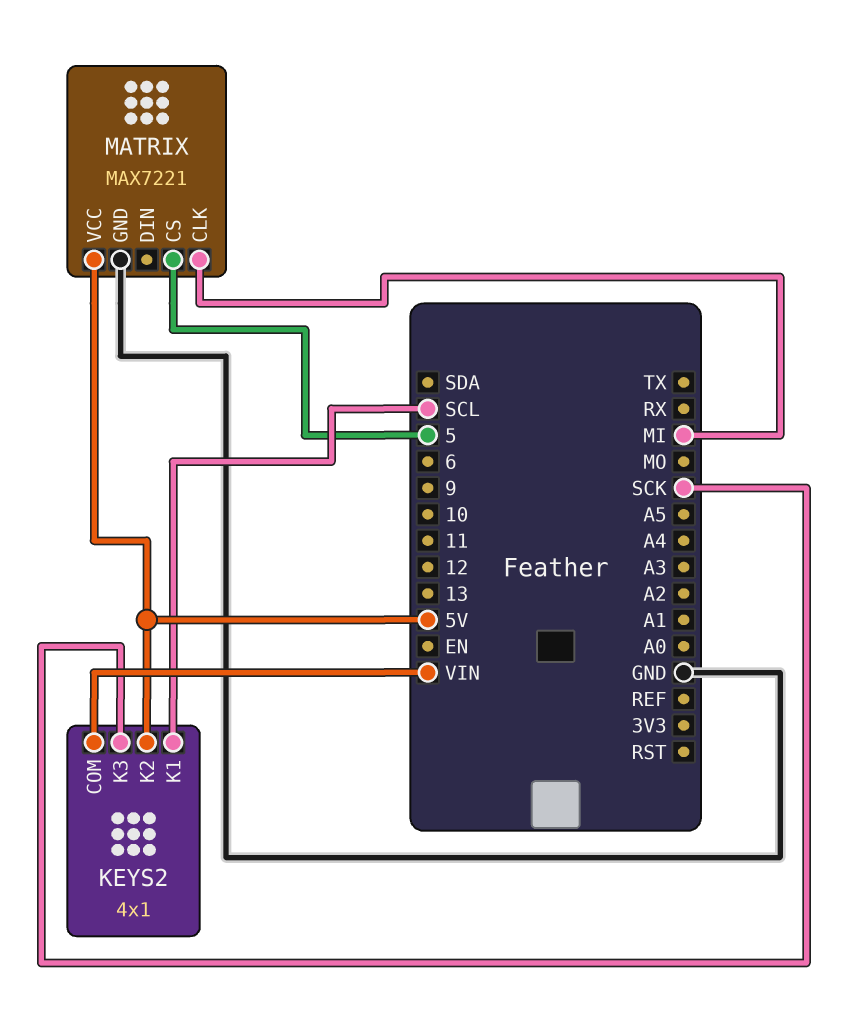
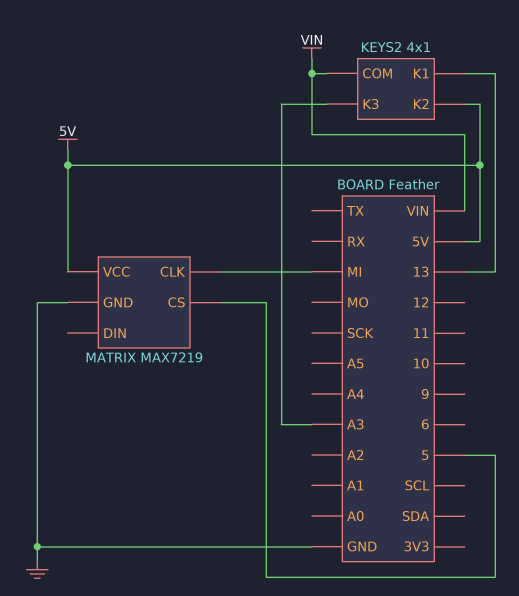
KEYS2 pin K1: SCL -> 13
KEYS2 pin K3: SCK -> A3
MATRIX: MAX7221 -> MAX7219

